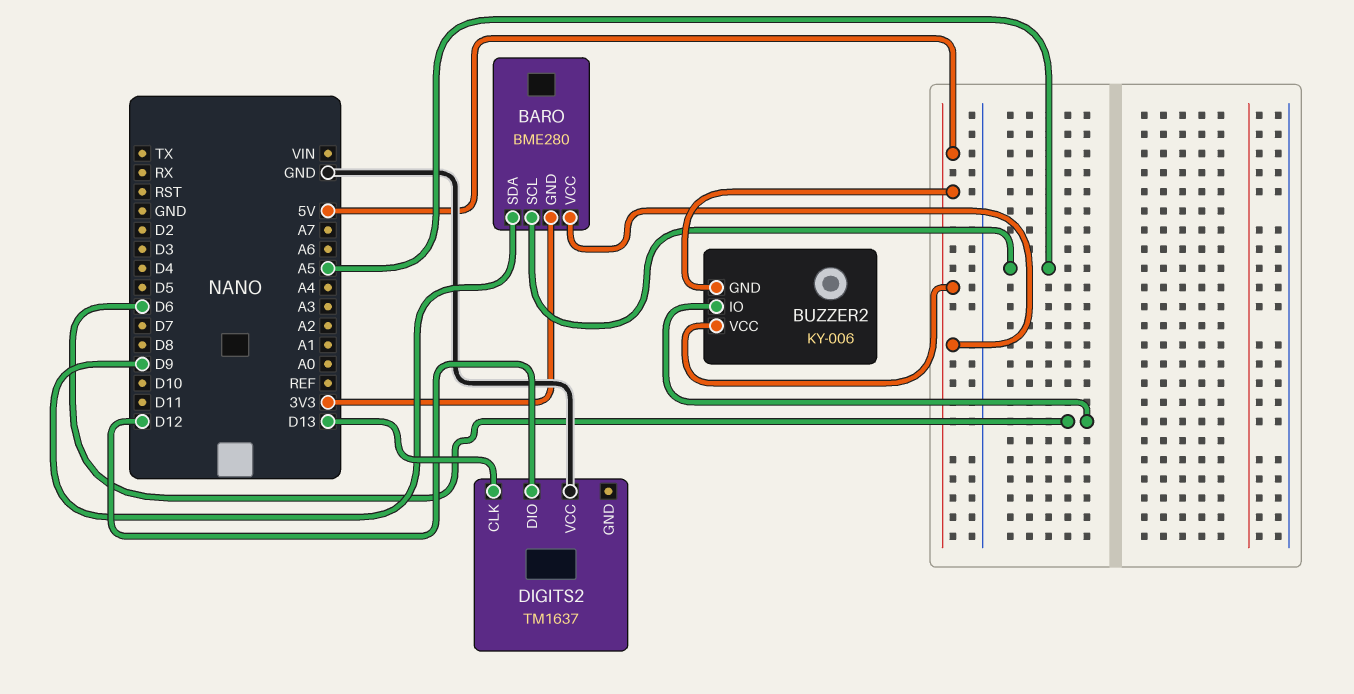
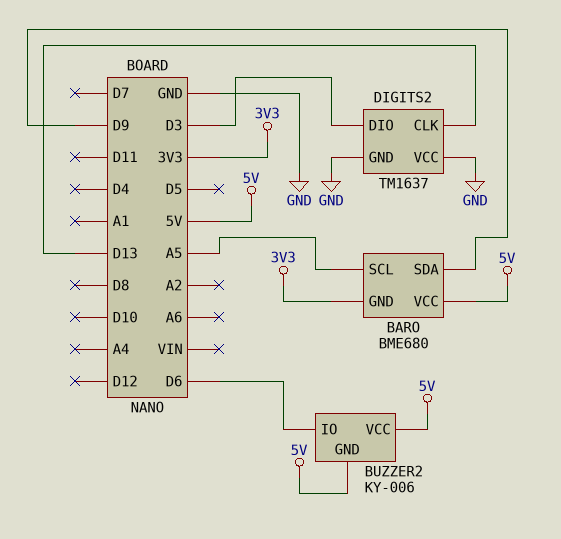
BARO: BME280 -> BME680
DIGITS2 pin DIO: D12 -> D3
DIGITS2 pin GND: none -> GND

